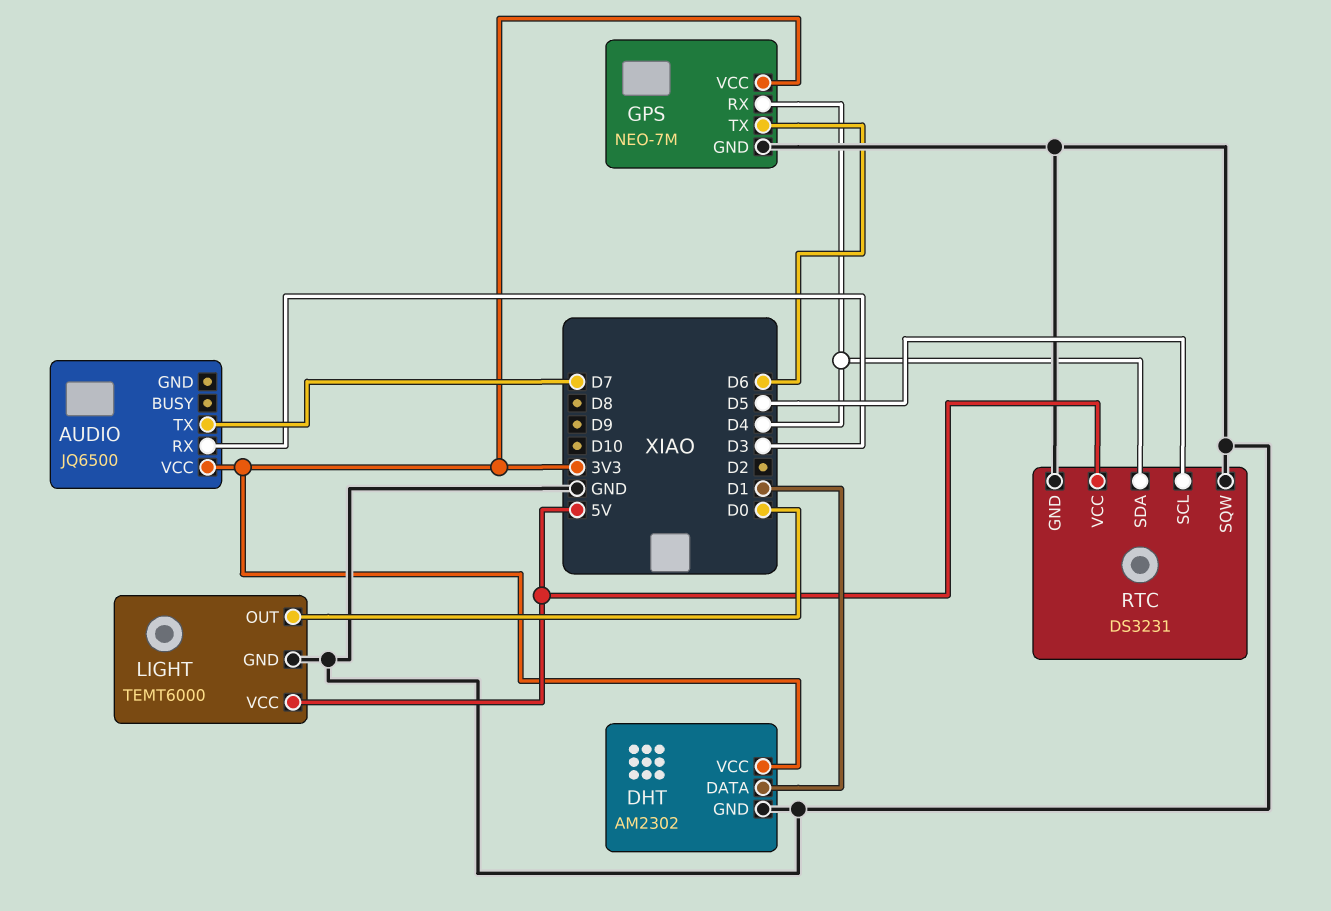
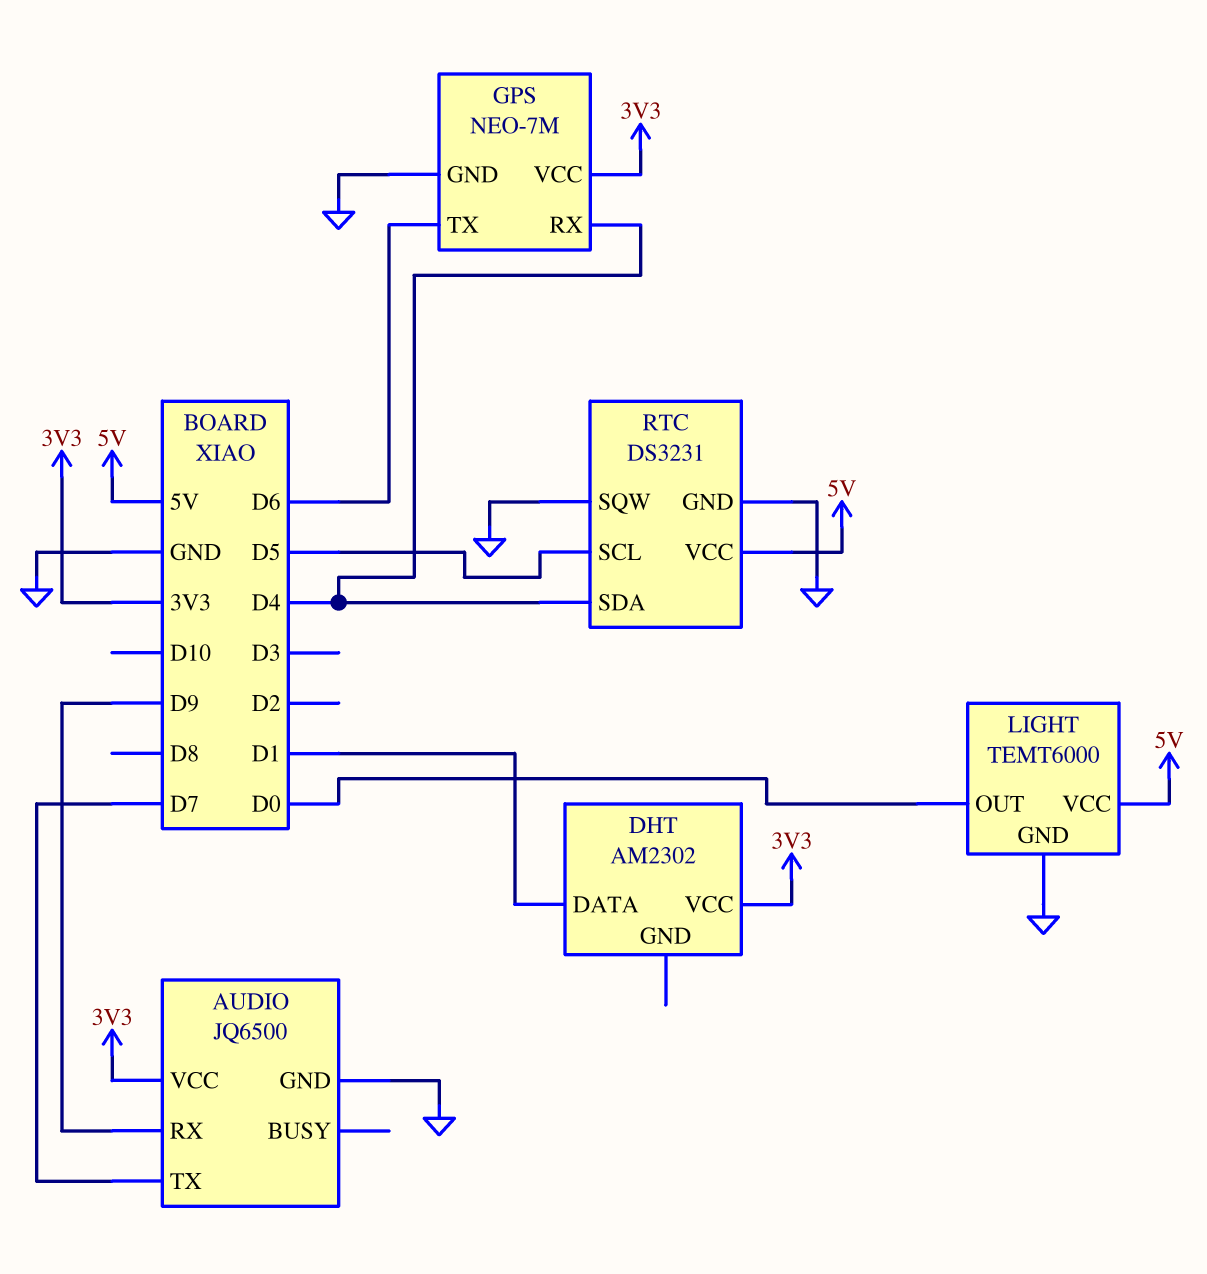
AUDIO pin GND: none -> GND
AUDIO pin RX: D3 -> D9
DHT pin GND: GND -> none

